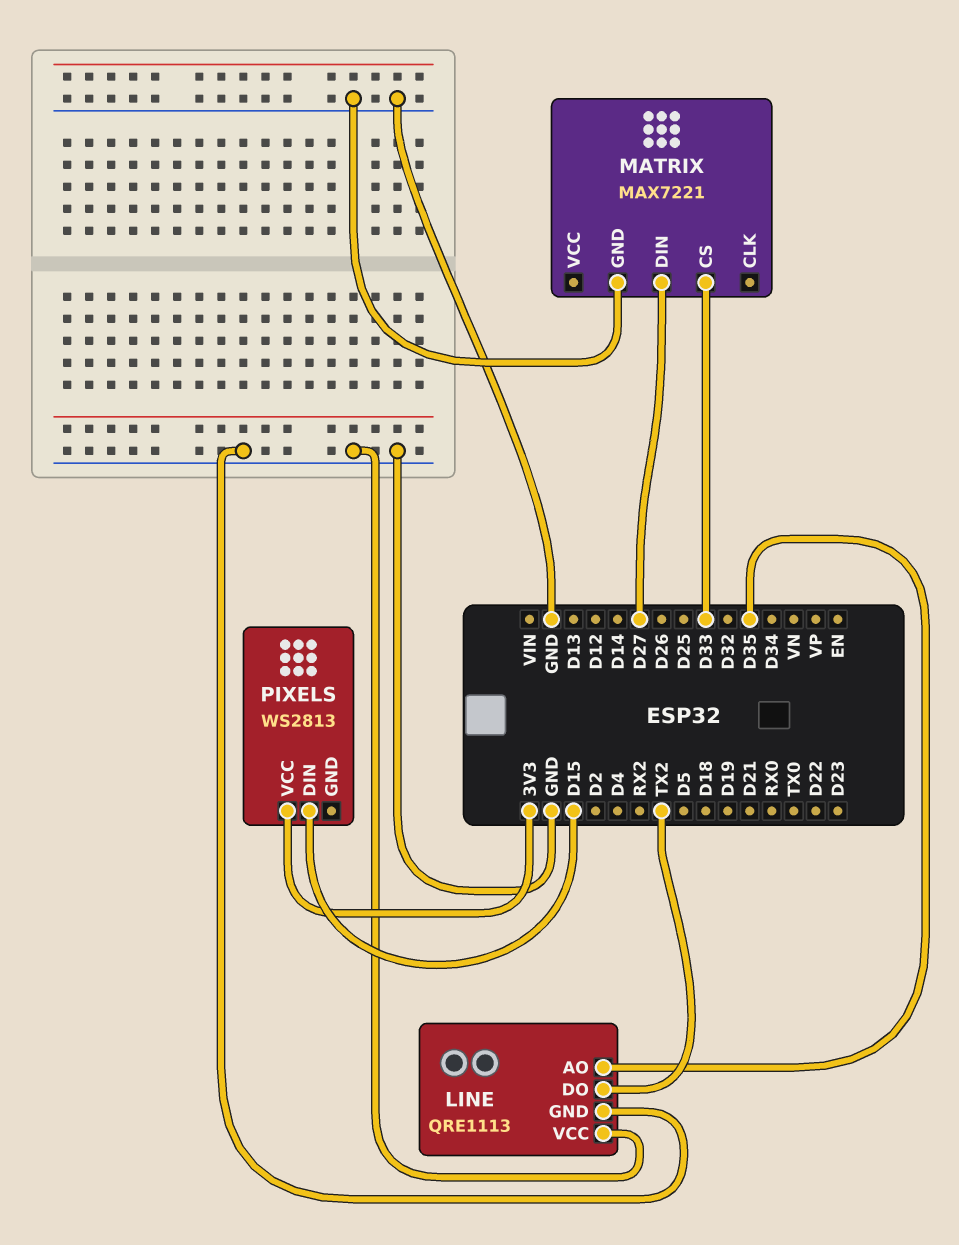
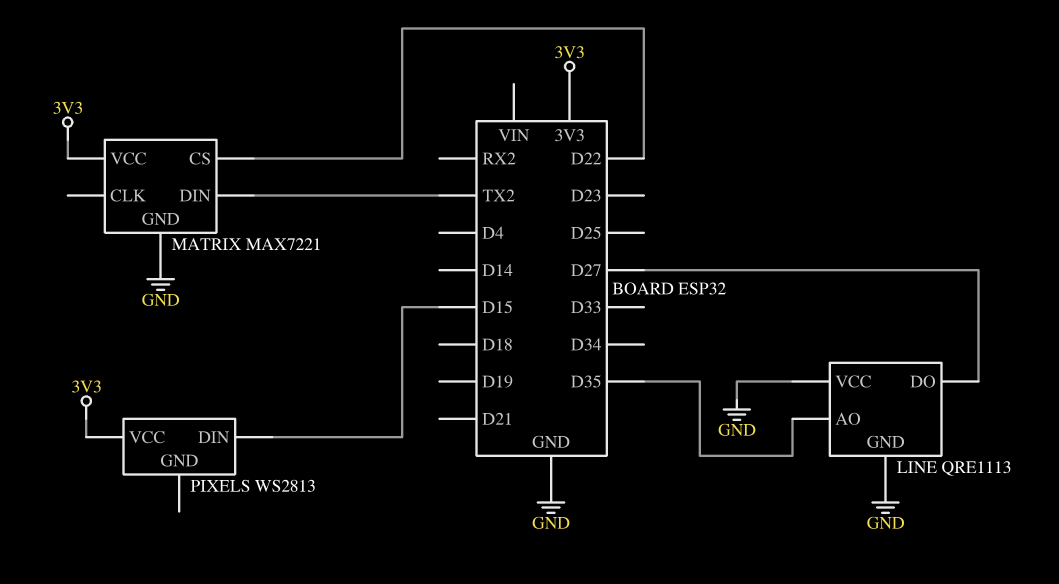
LINE pin DO: TX2 -> D27
MATRIX pin CS: D33 -> D22
MATRIX pin DIN: D27 -> TX2
MATRIX pin VCC: none -> 3V3

